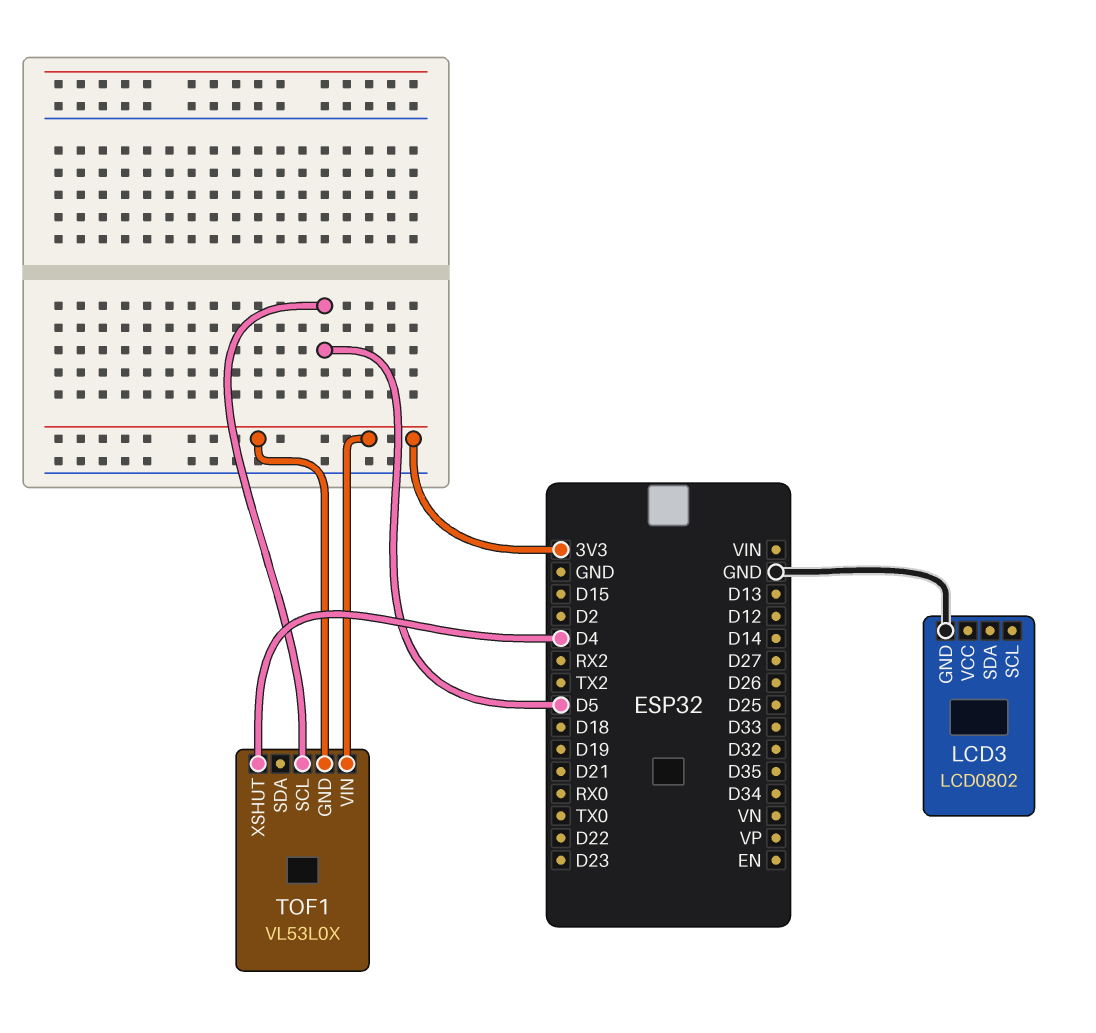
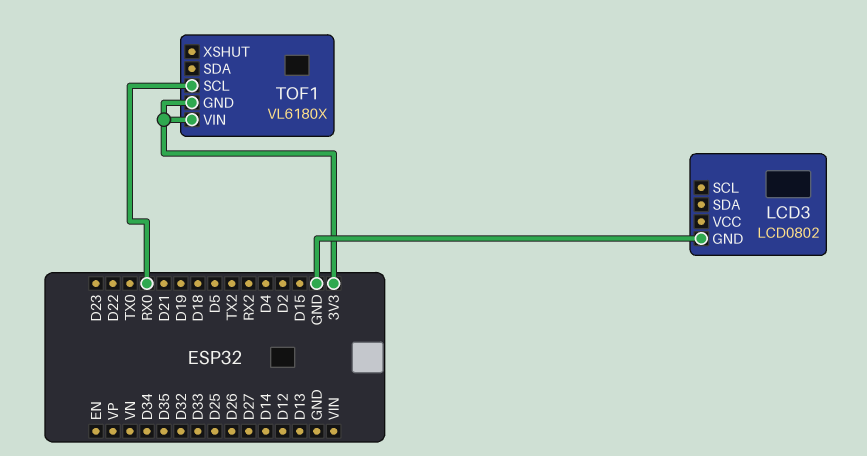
TOF1: VL53L0X -> VL6180X
TOF1 pin SCL: D5 -> RX0
TOF1 pin XSHUT: D4 -> none

